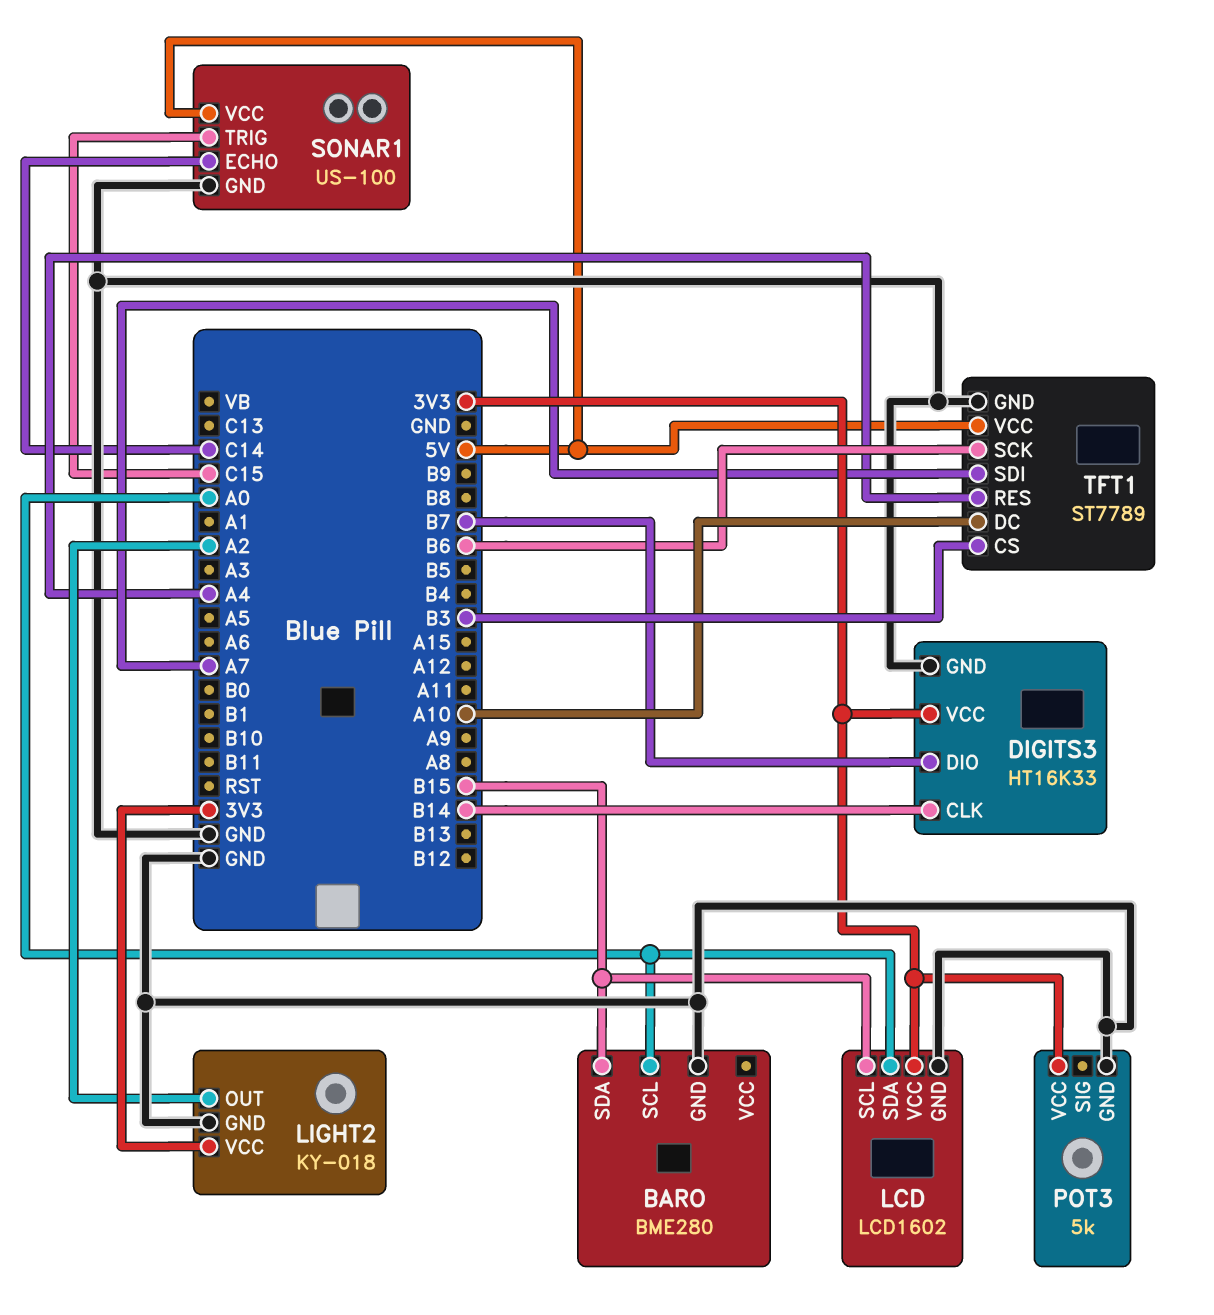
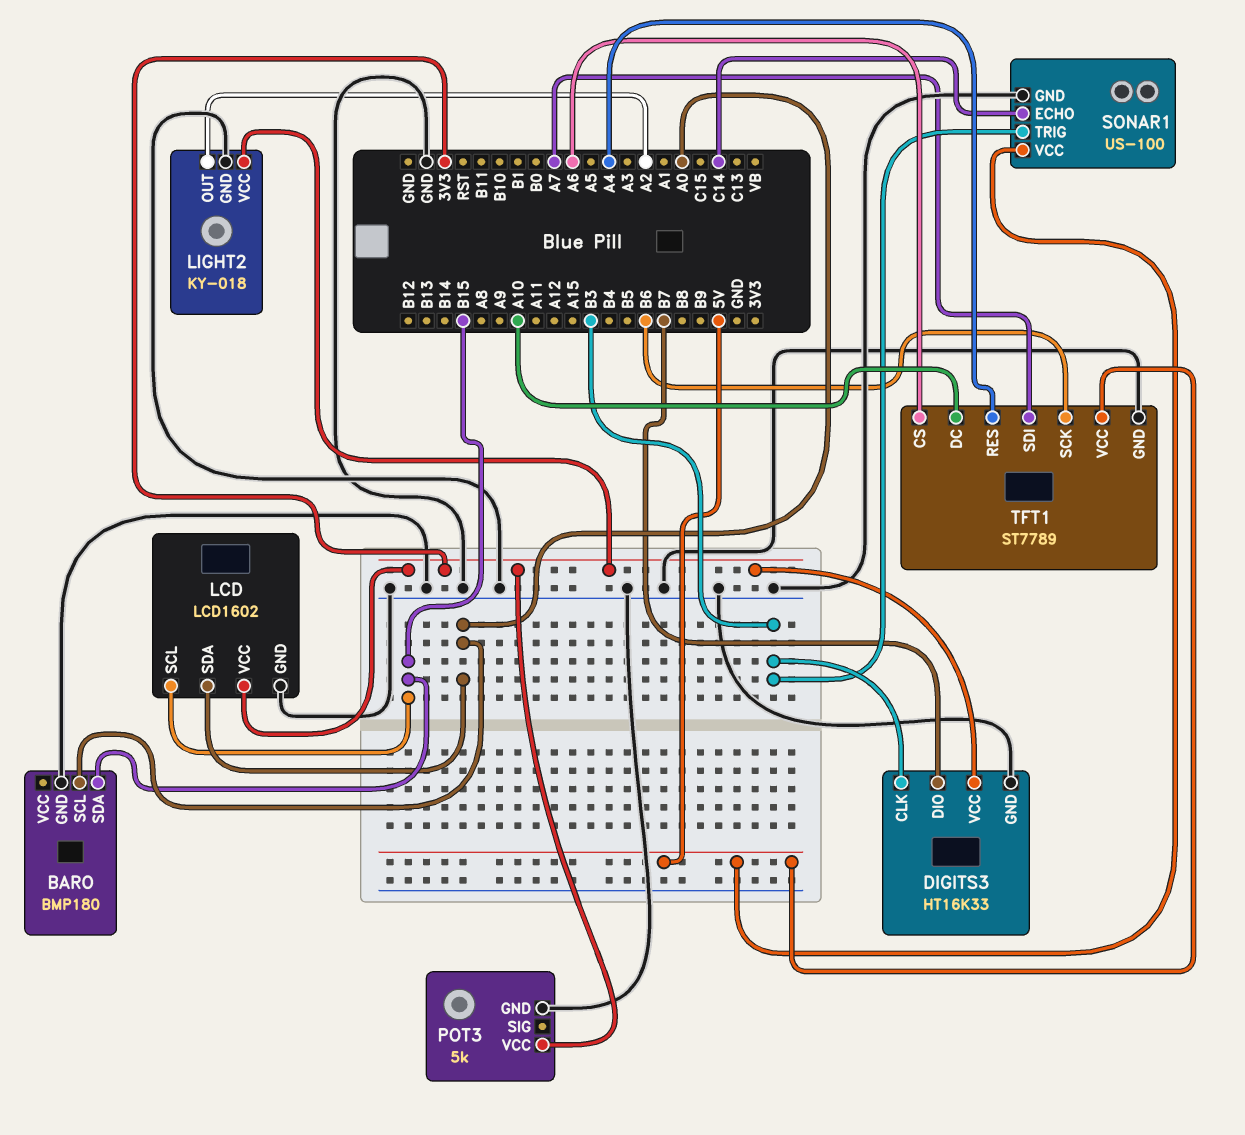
BARO: BME280 -> BMP180
DIGITS3 pin CLK: B14 -> B3
SONAR1 pin TRIG: C15 -> B3
TFT1 pin CS: B3 -> A6

